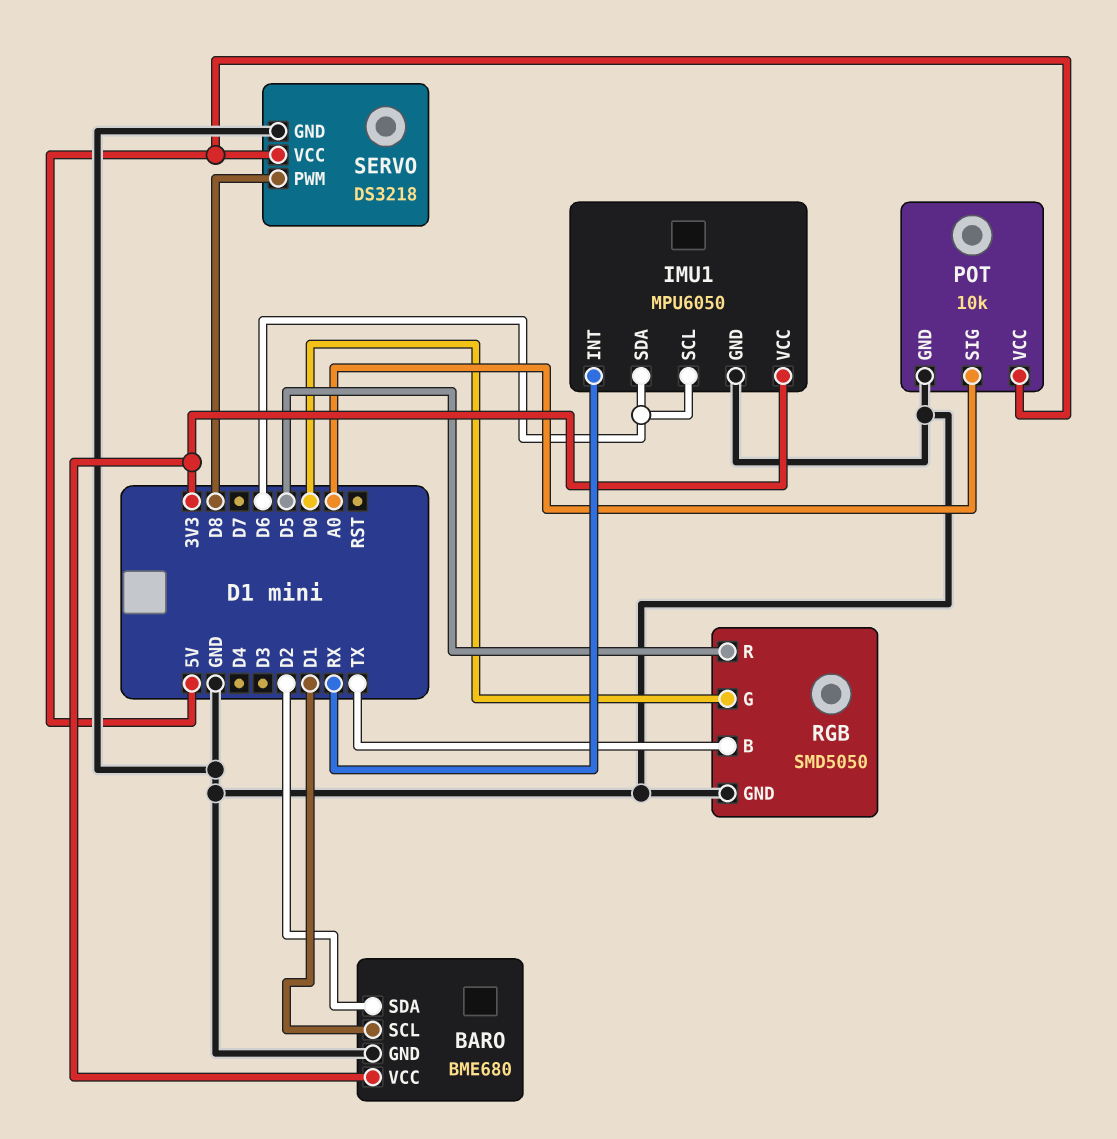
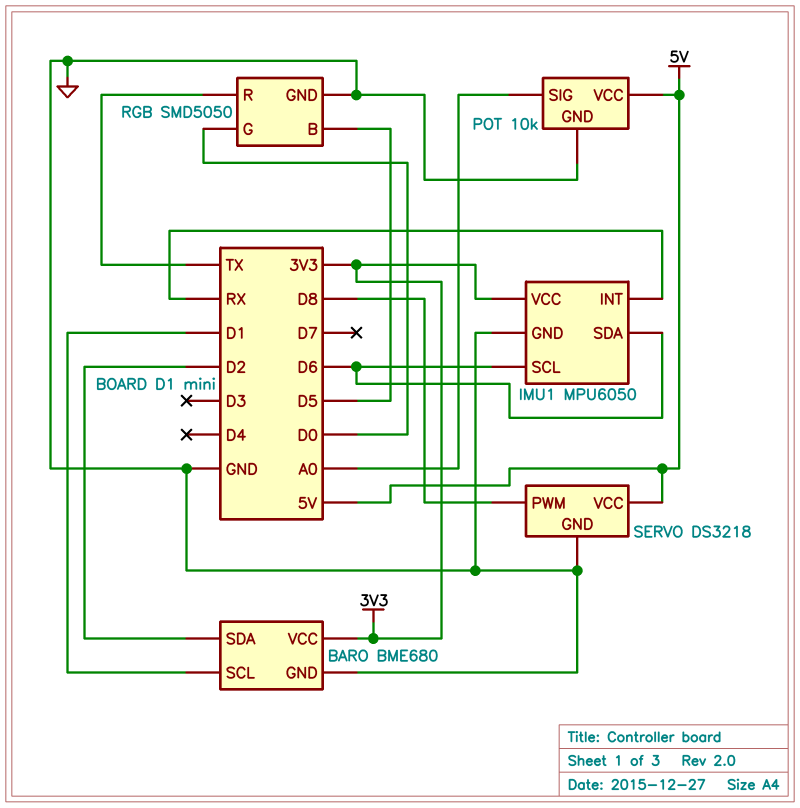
RGB pin B: TX -> D5
RGB pin R: D5 -> TX

